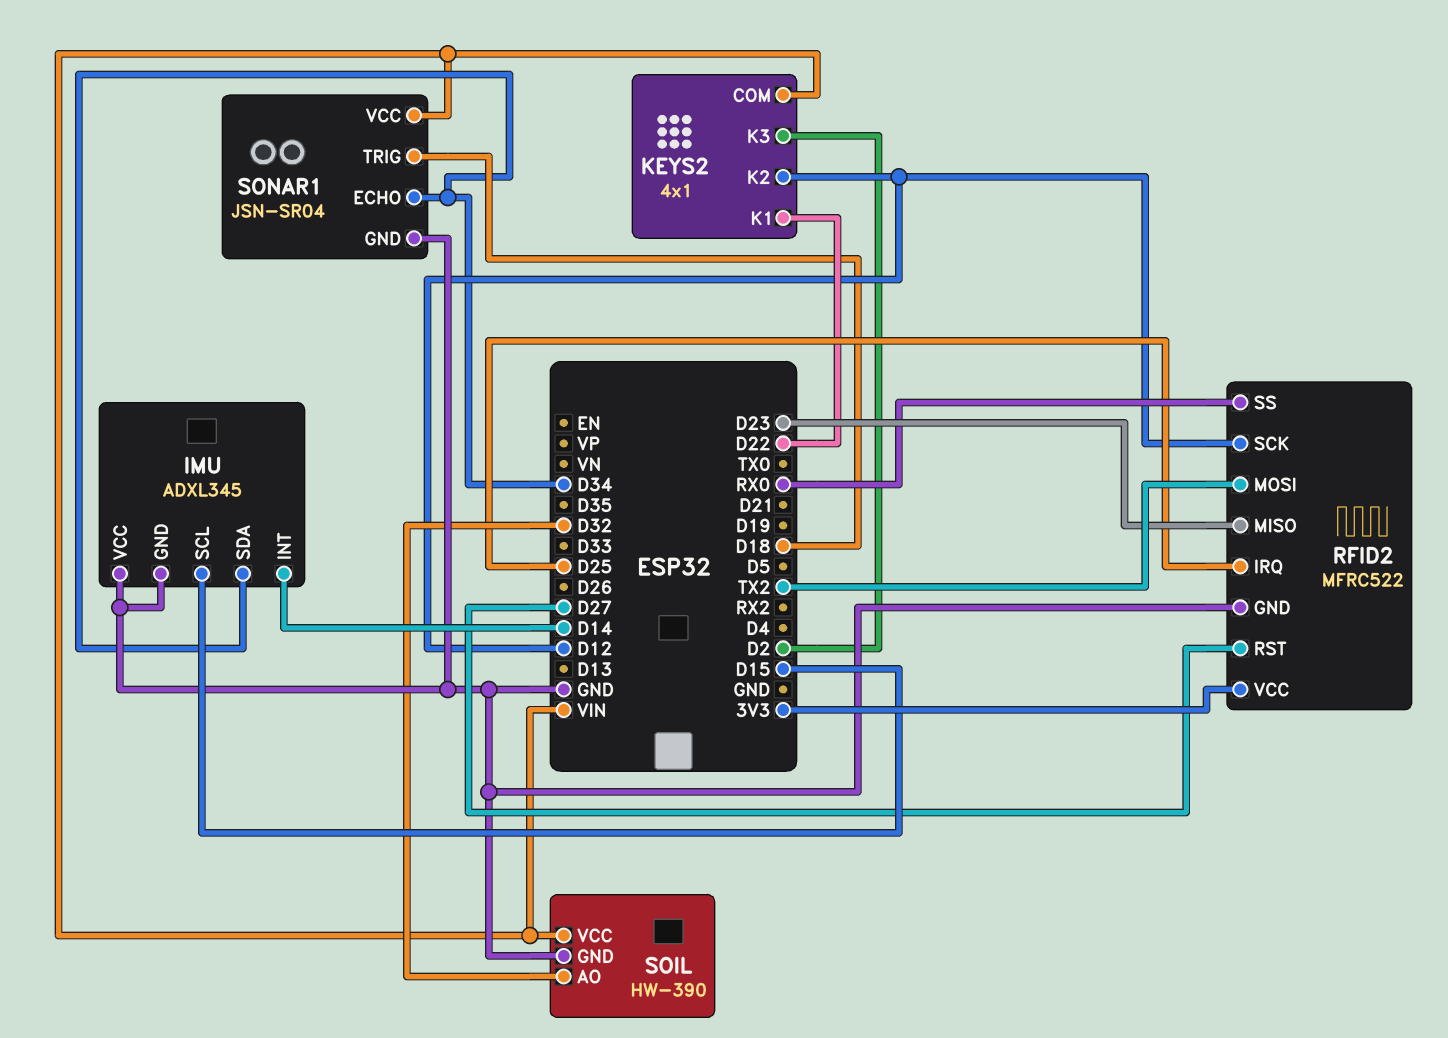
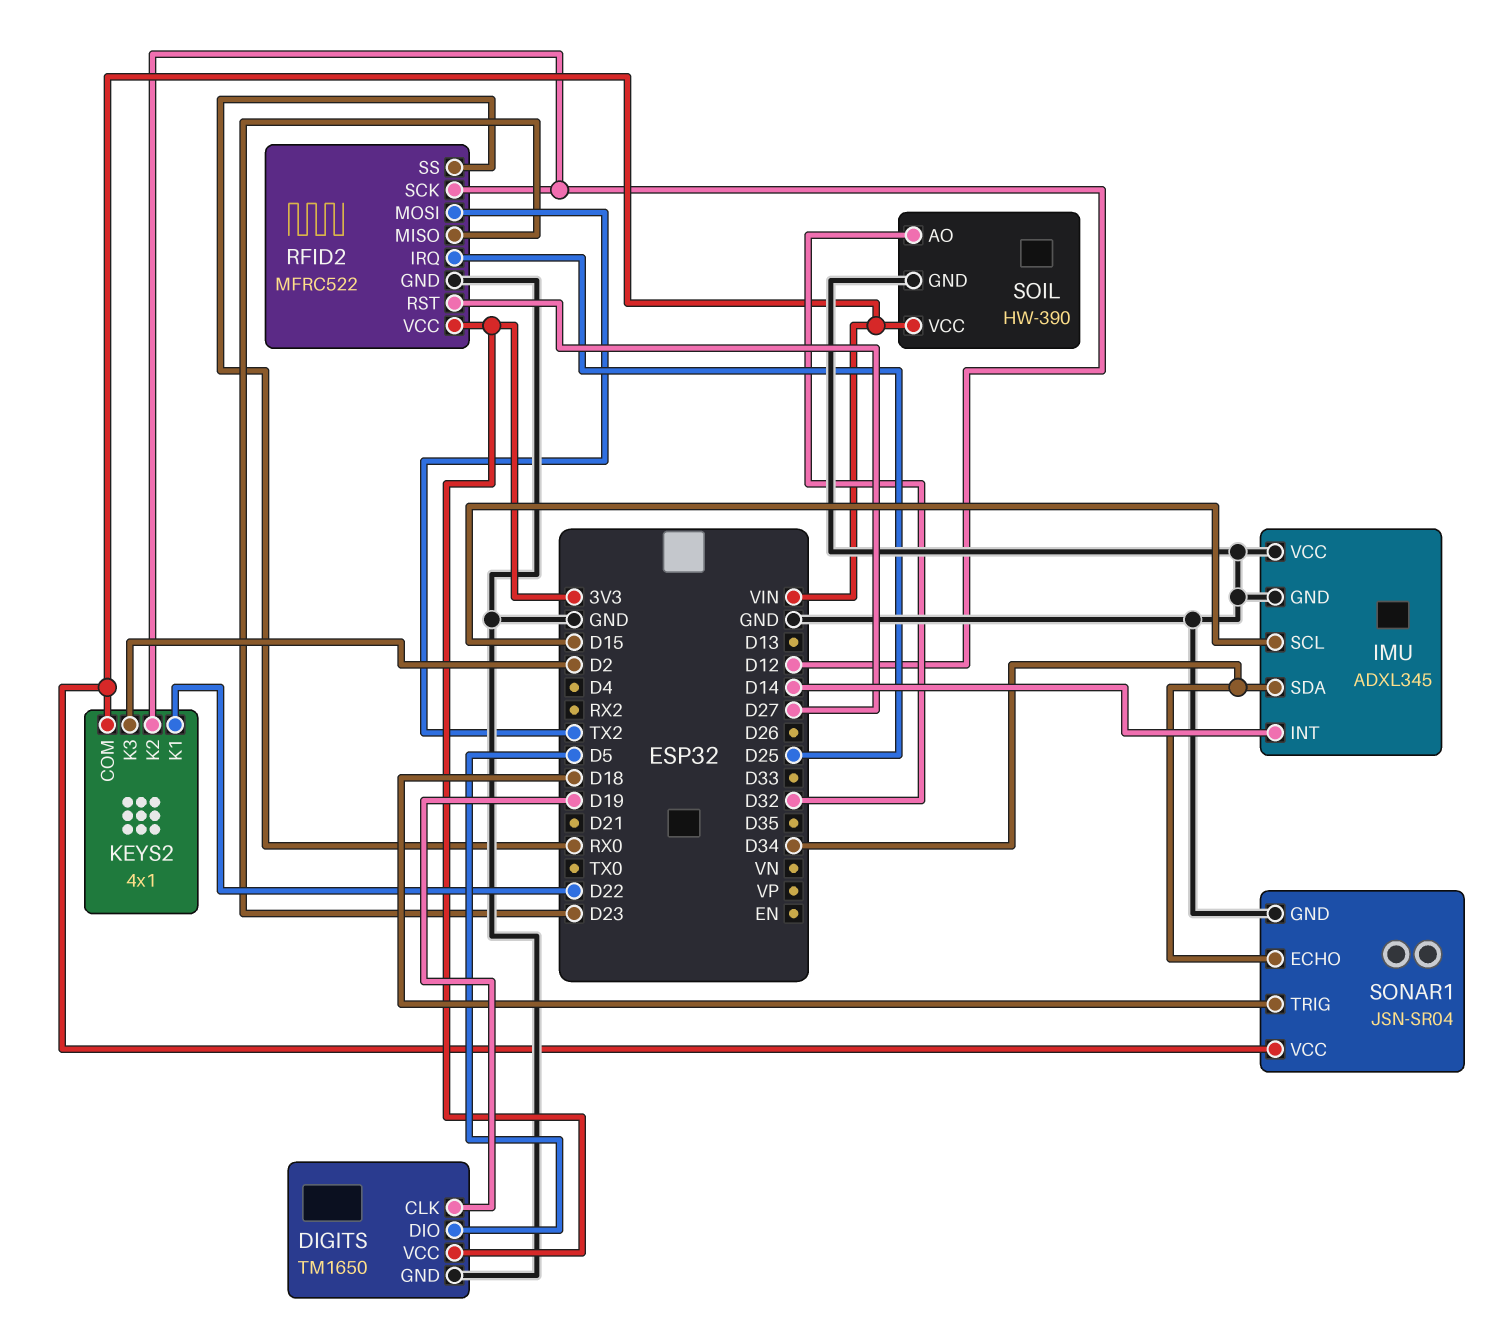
DIGITS: none -> TM1650
DIGITS pin CLK: none -> D19
DIGITS pin DIO: none -> D5
DIGITS pin GND: none -> GND
DIGITS pin VCC: none -> 3V3

